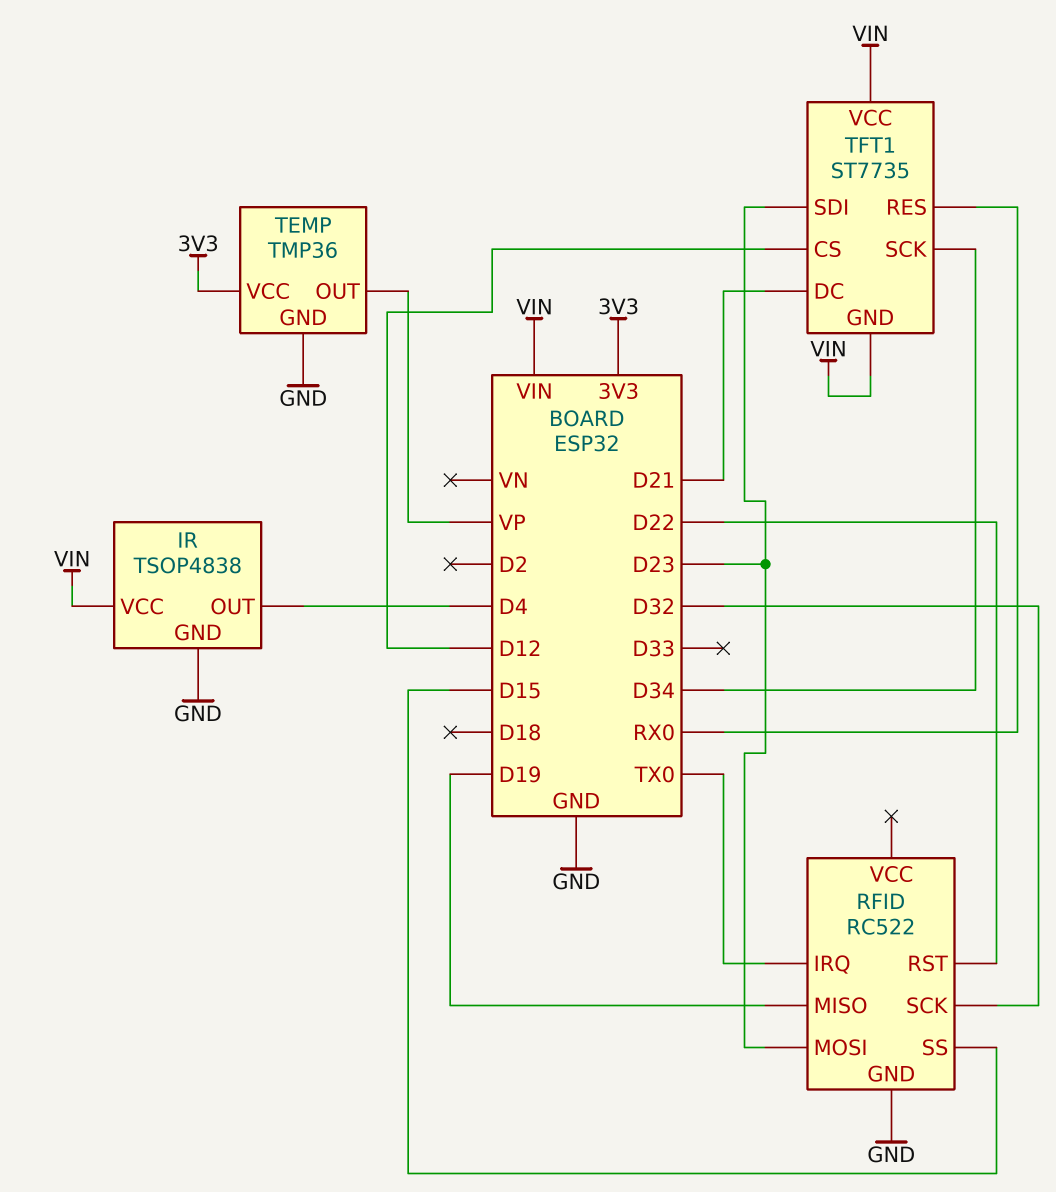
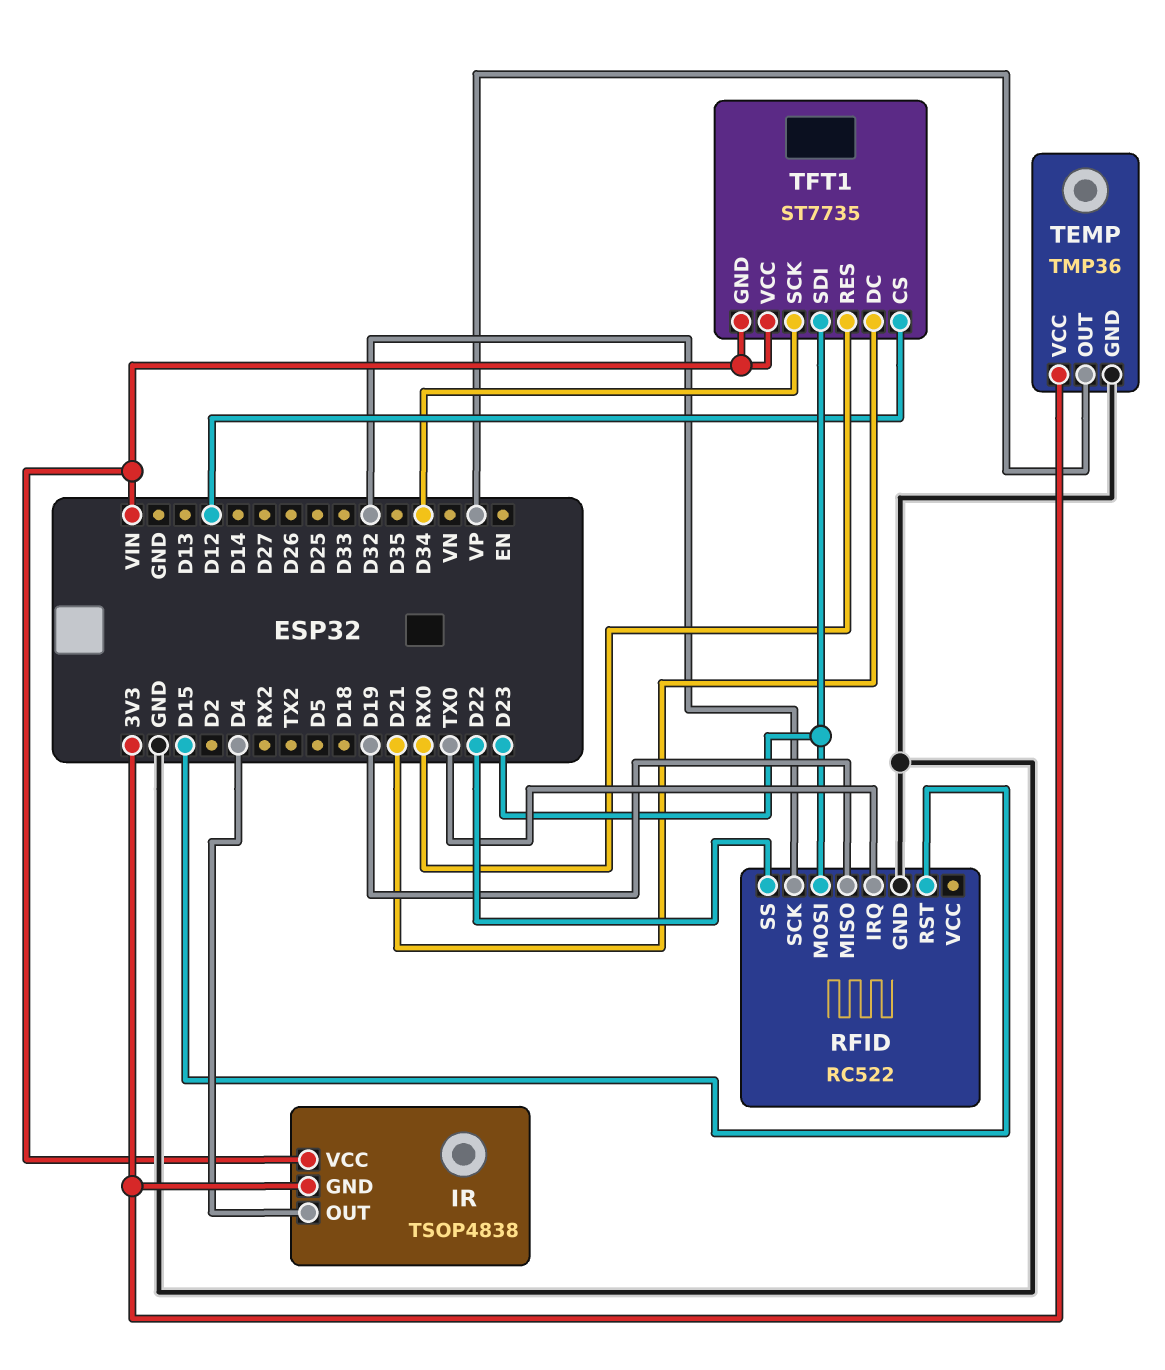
IR pin GND: GND -> 3V3
RFID pin RST: D22 -> D15
RFID pin SS: D15 -> D22

